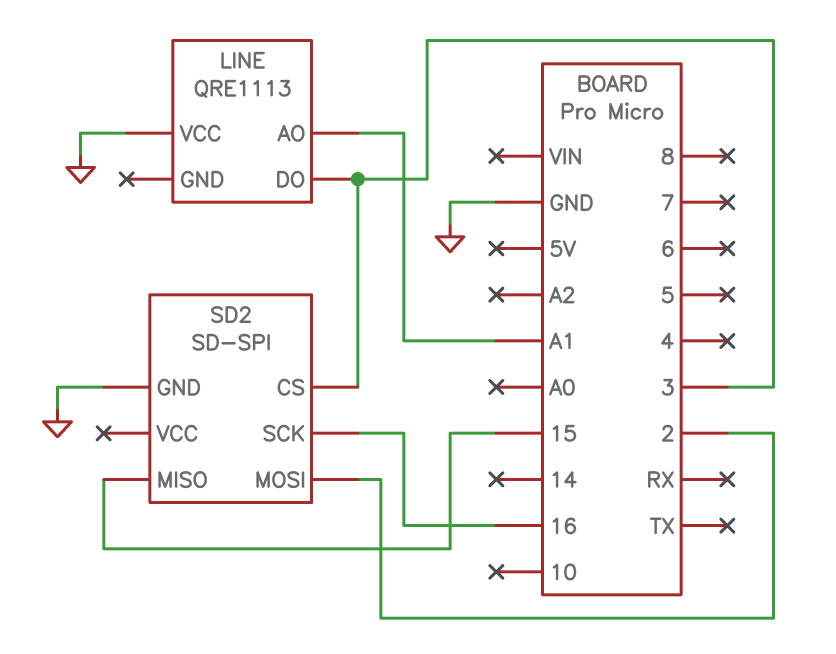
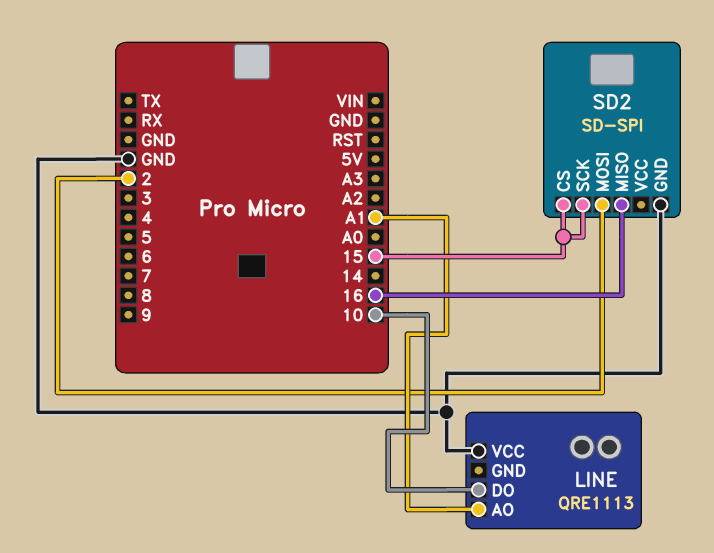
LINE pin DO: 3 -> 10
SD2 pin CS: 3 -> 15
SD2 pin MISO: 15 -> 16
SD2 pin SCK: 16 -> 15

